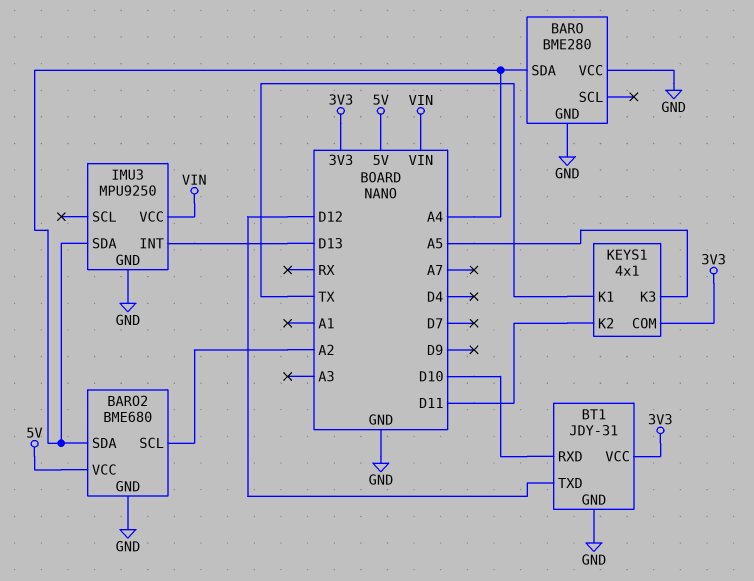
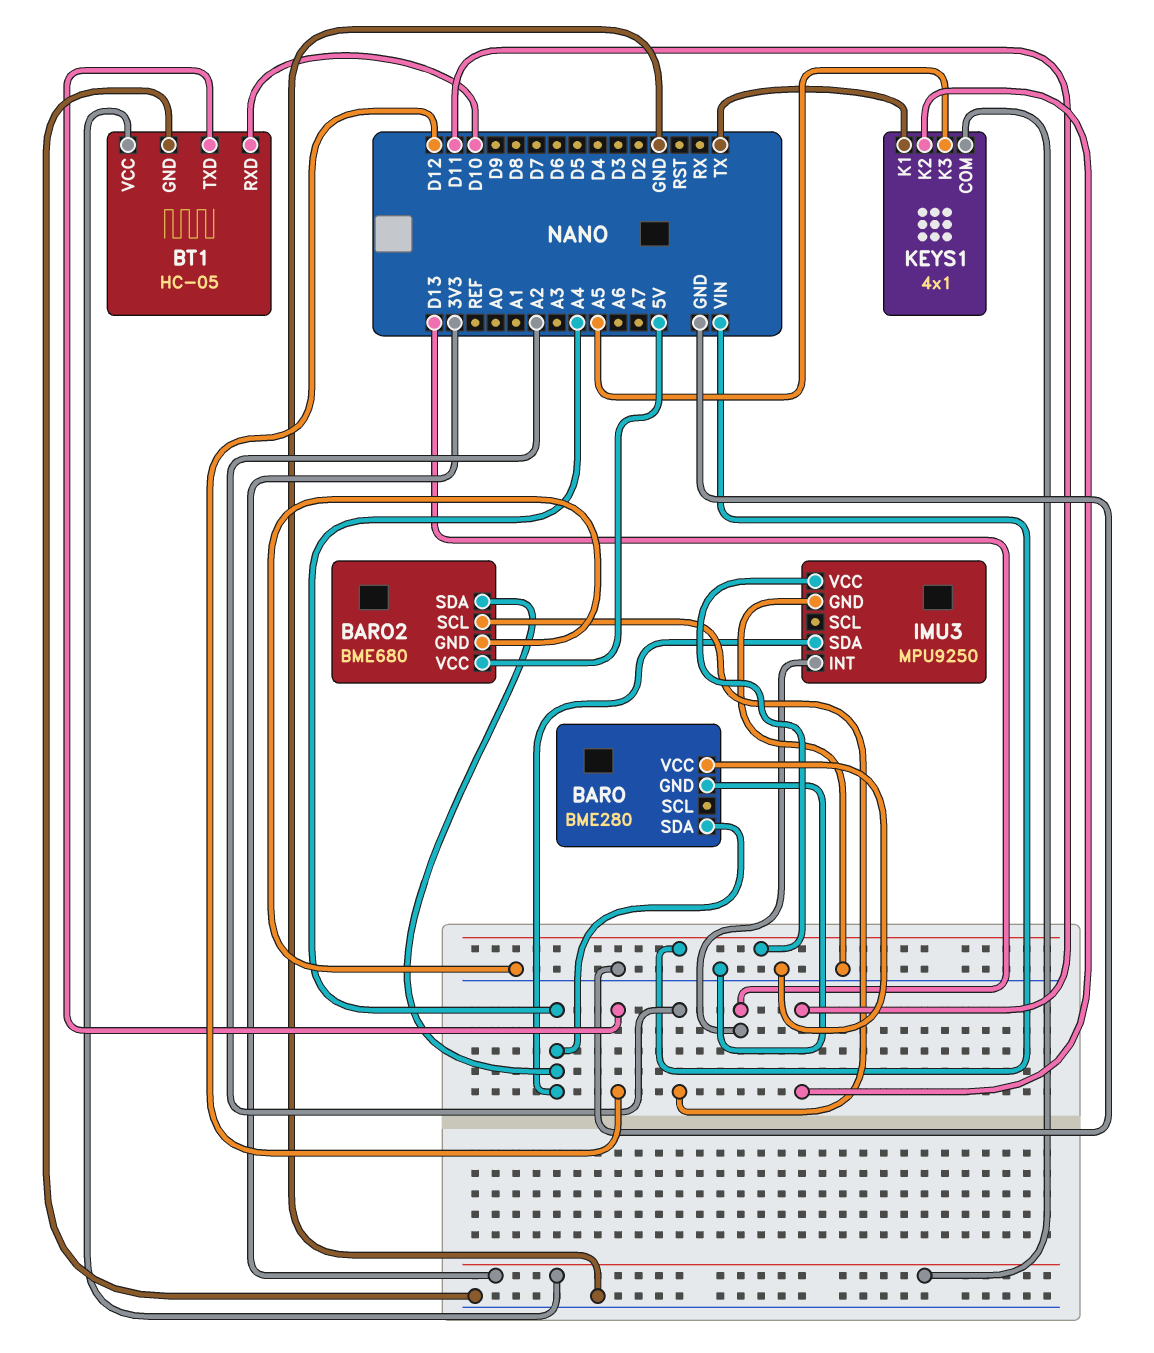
BT1: JDY-31 -> HC-05

